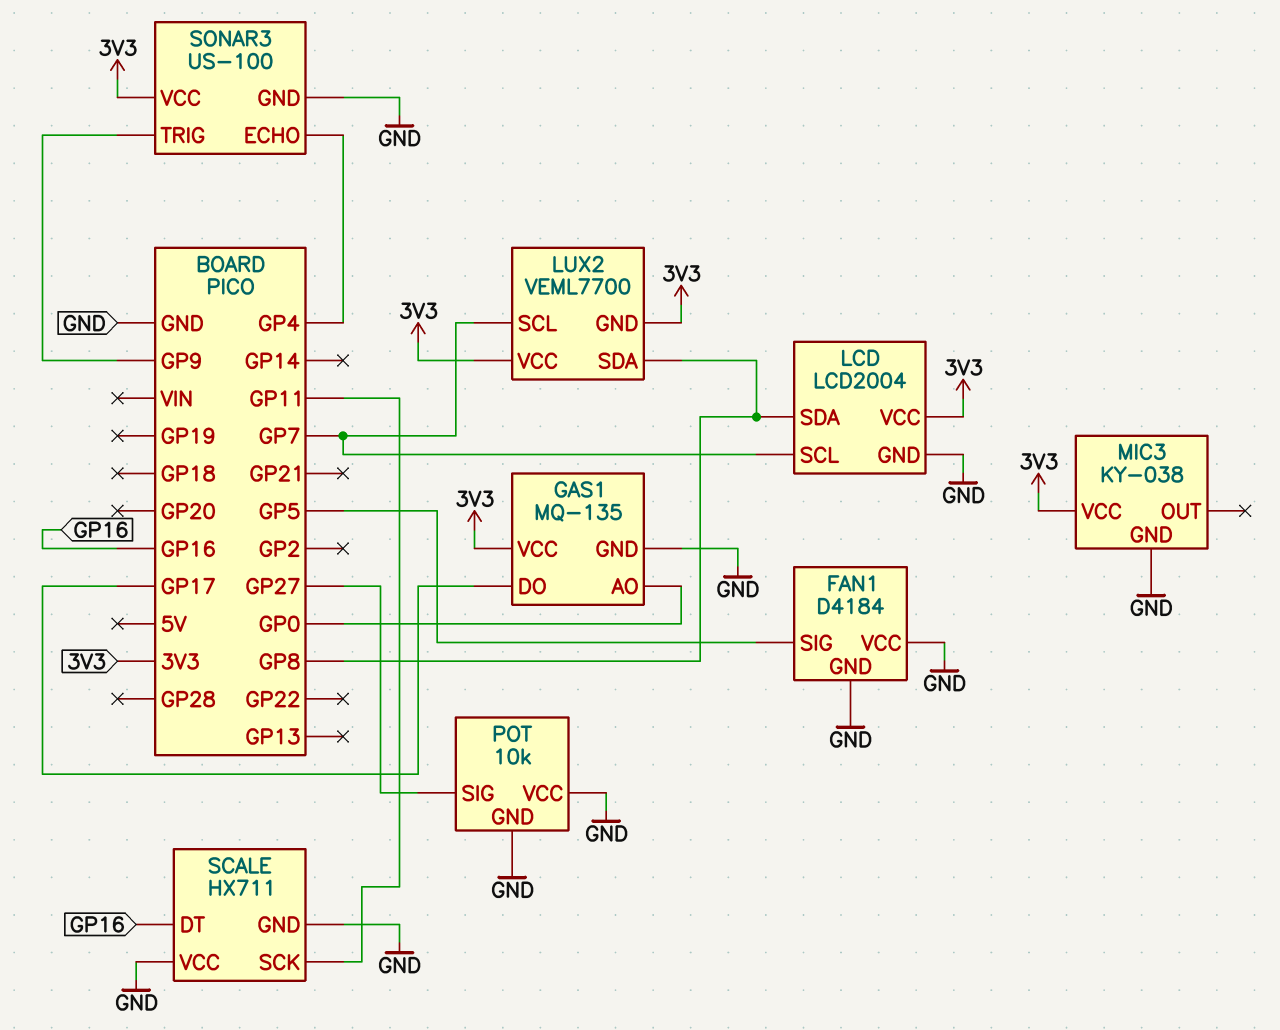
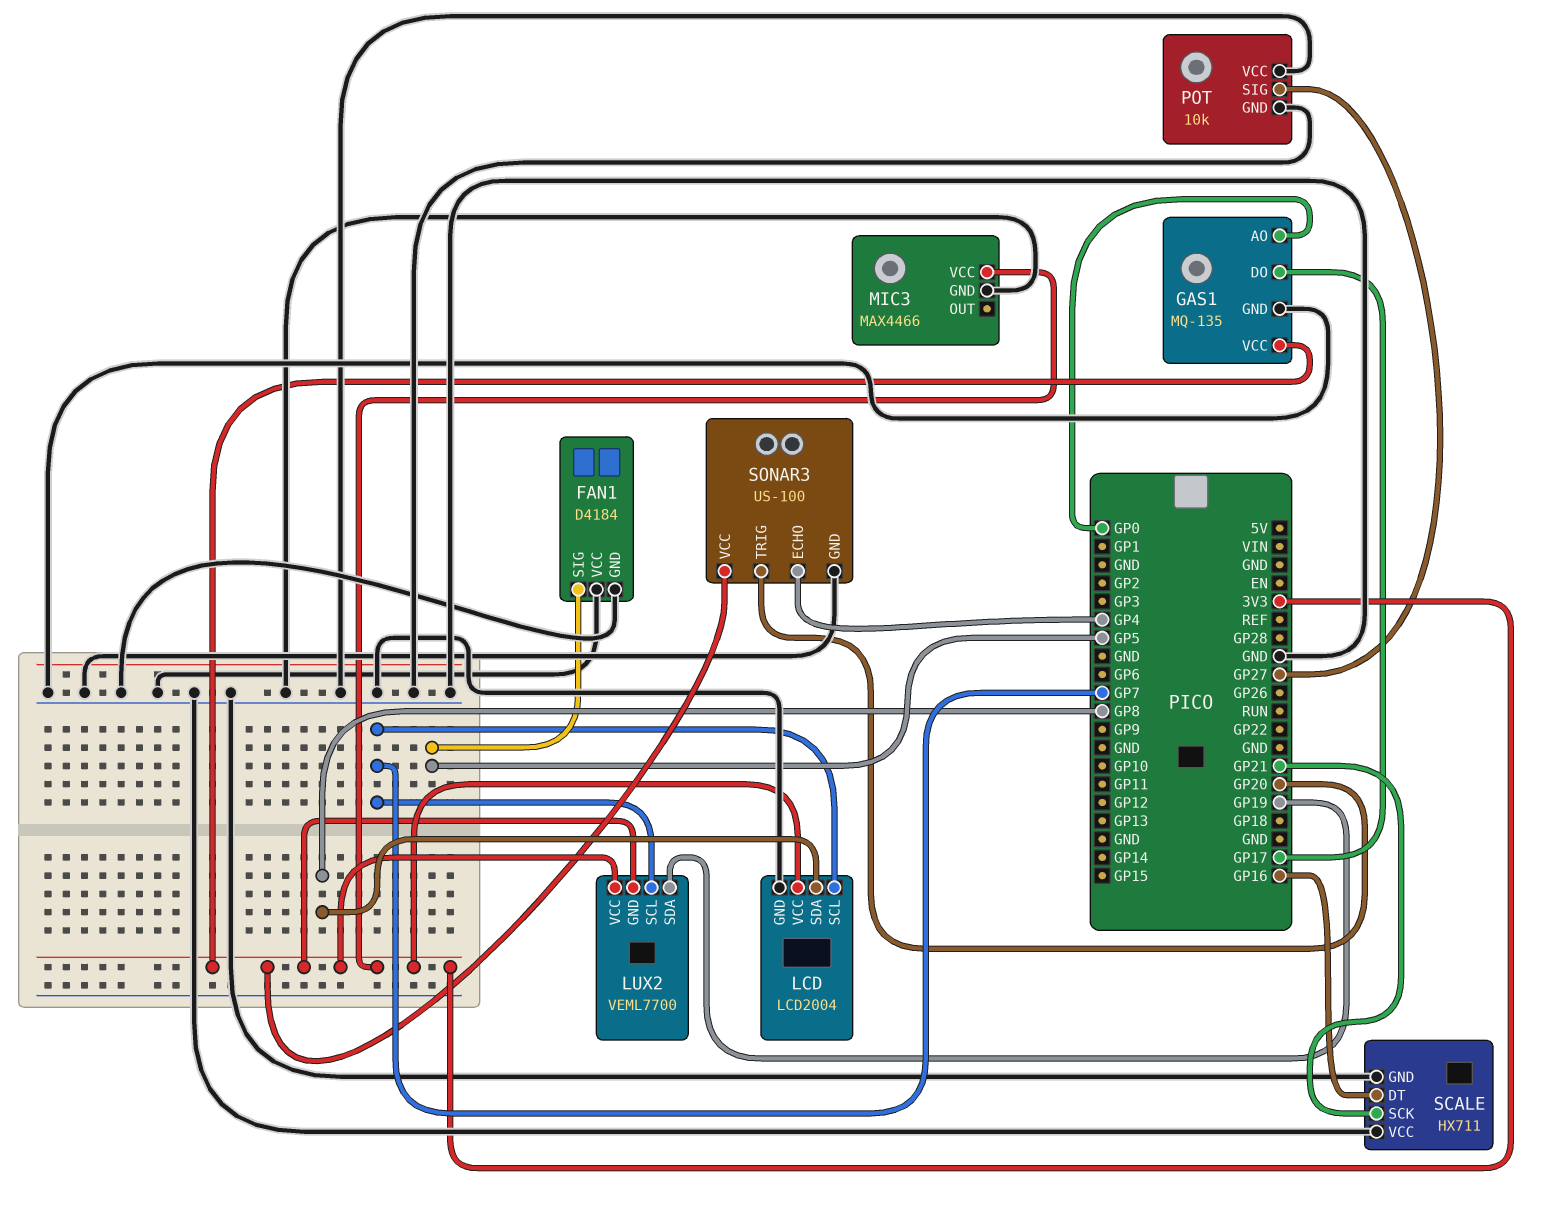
LUX2 pin SDA: GP8 -> GP19
MIC3: KY-038 -> MAX4466
SCALE pin SCK: GP11 -> GP21
SONAR3 pin TRIG: GP9 -> GP20

